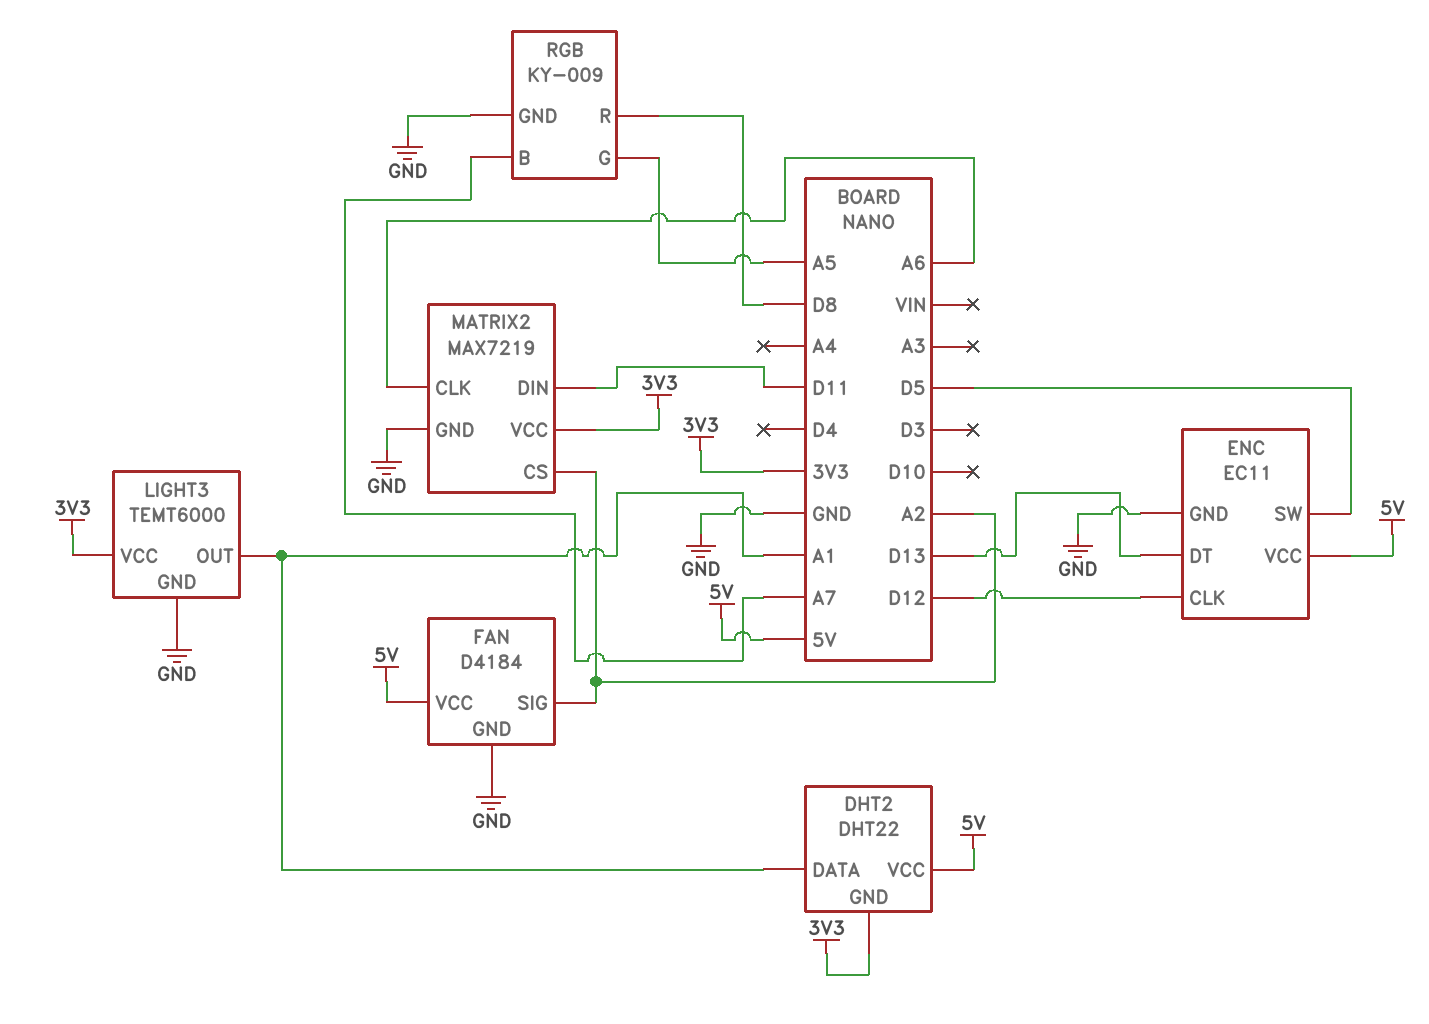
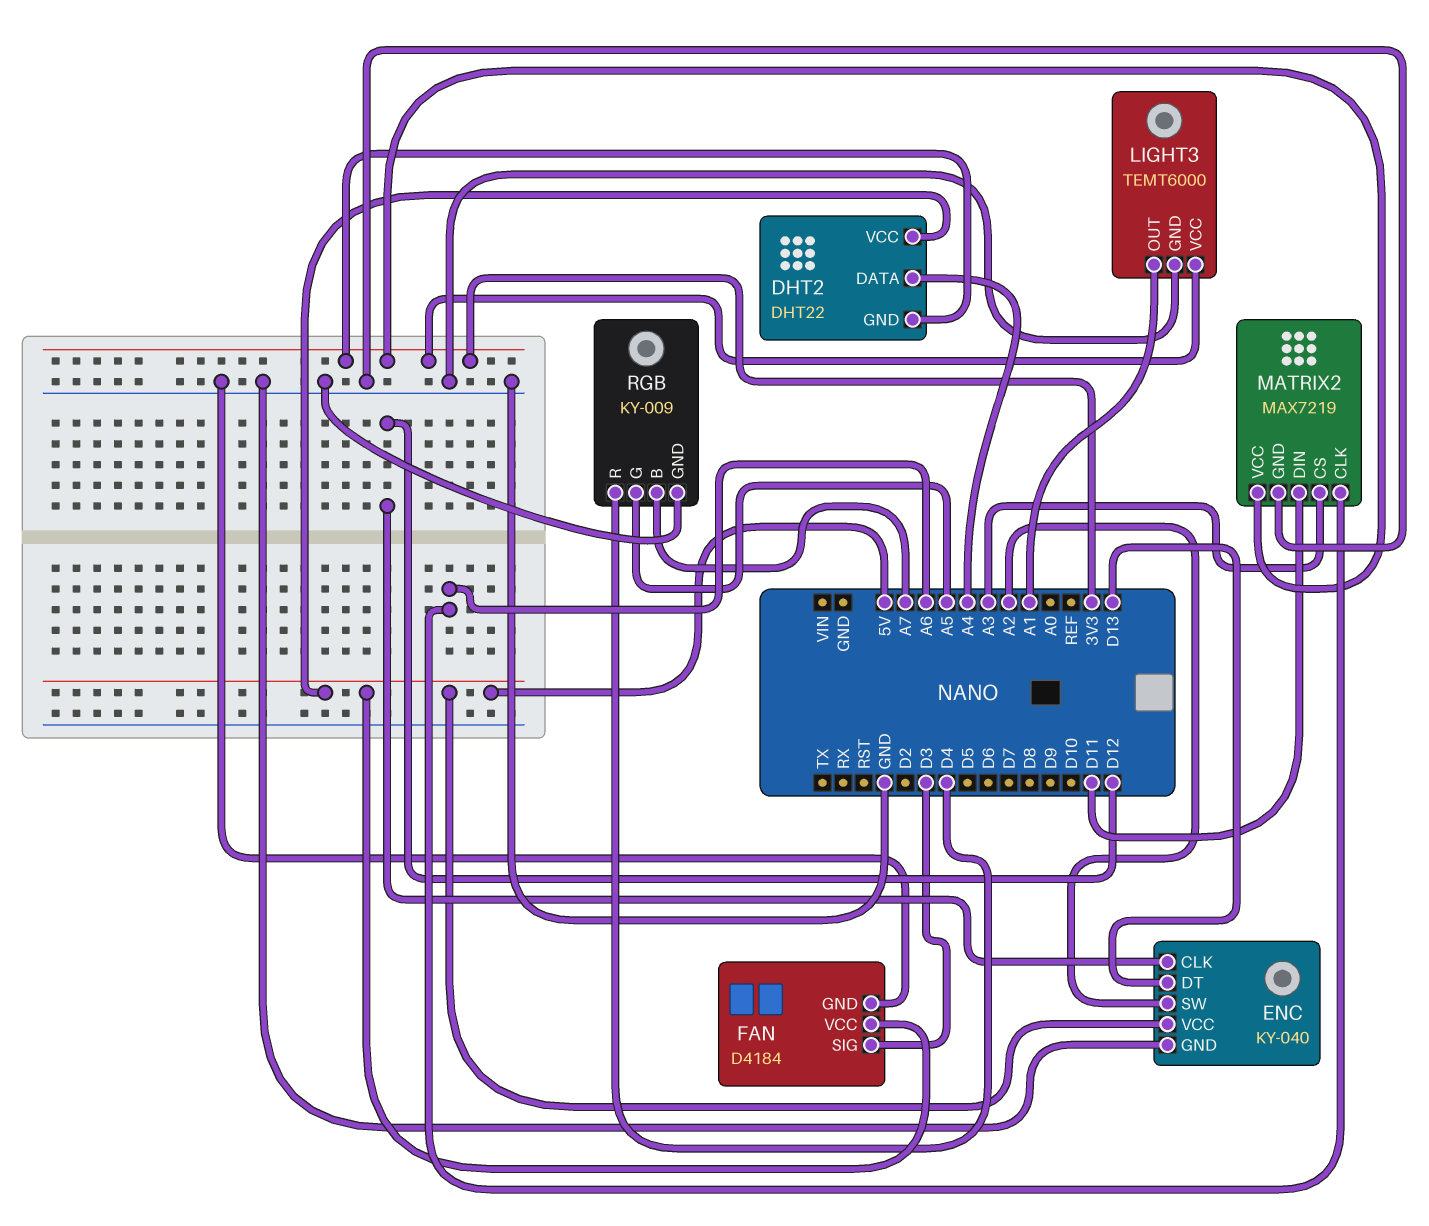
DHT2 pin DATA: A1 -> A4
ENC: EC11 -> KY-040
ENC pin SW: D5 -> A2
FAN pin SIG: A2 -> D3
MATRIX2 pin CS: A2 -> A3
RGB pin R: D8 -> D4

